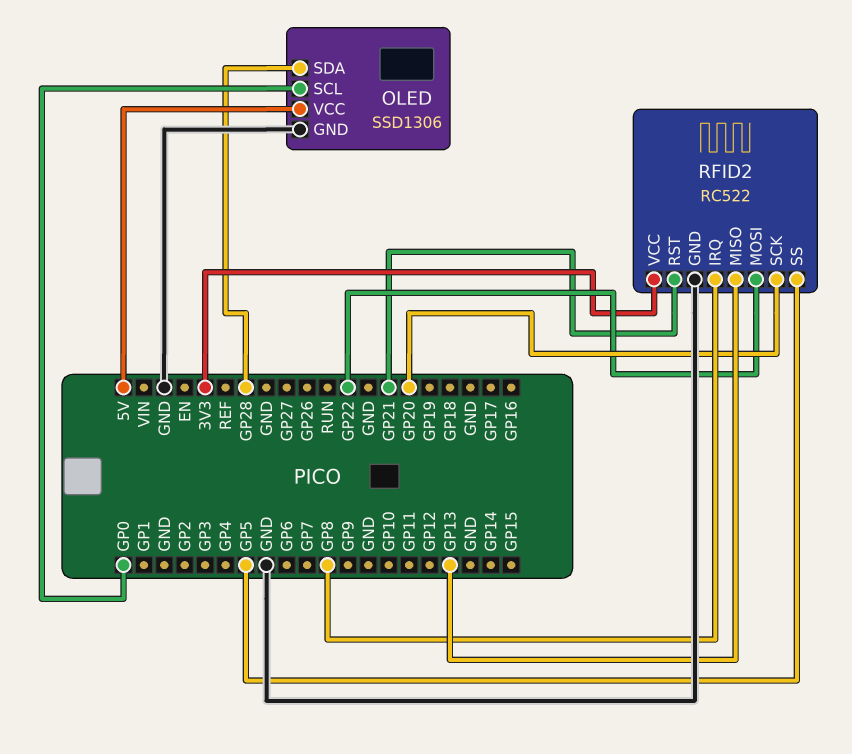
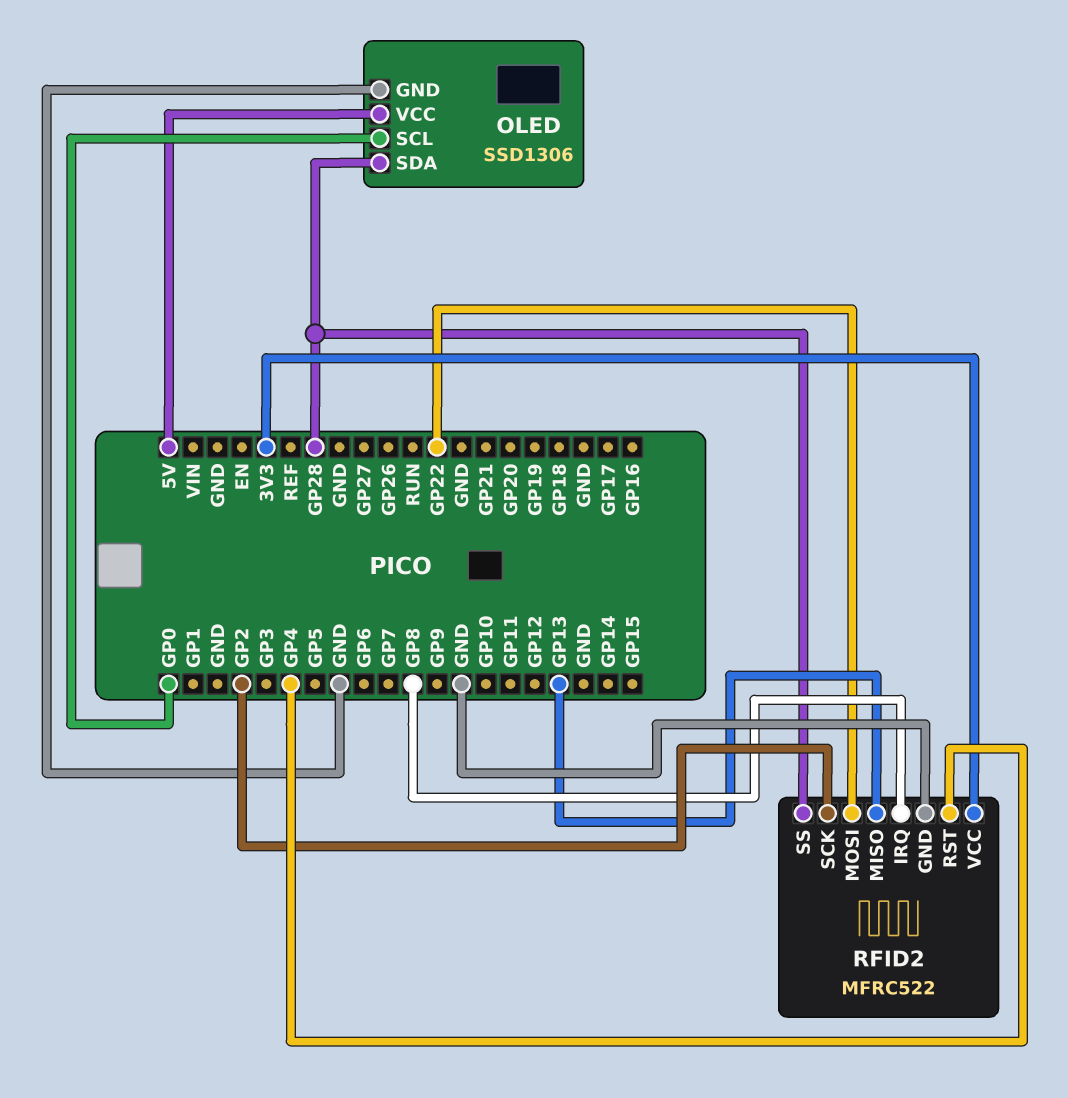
RFID2: RC522 -> MFRC522
RFID2 pin RST: GP21 -> GP4
RFID2 pin SCK: GP20 -> GP2
RFID2 pin SS: GP5 -> GP28

